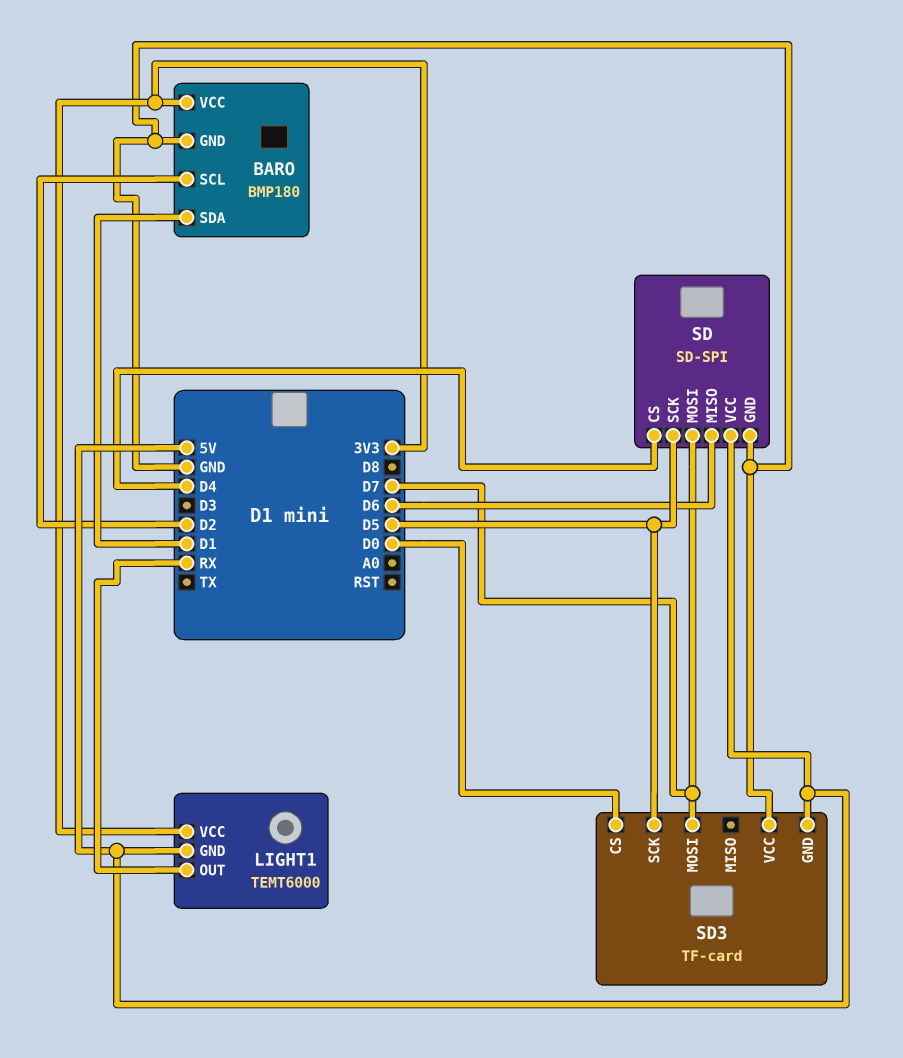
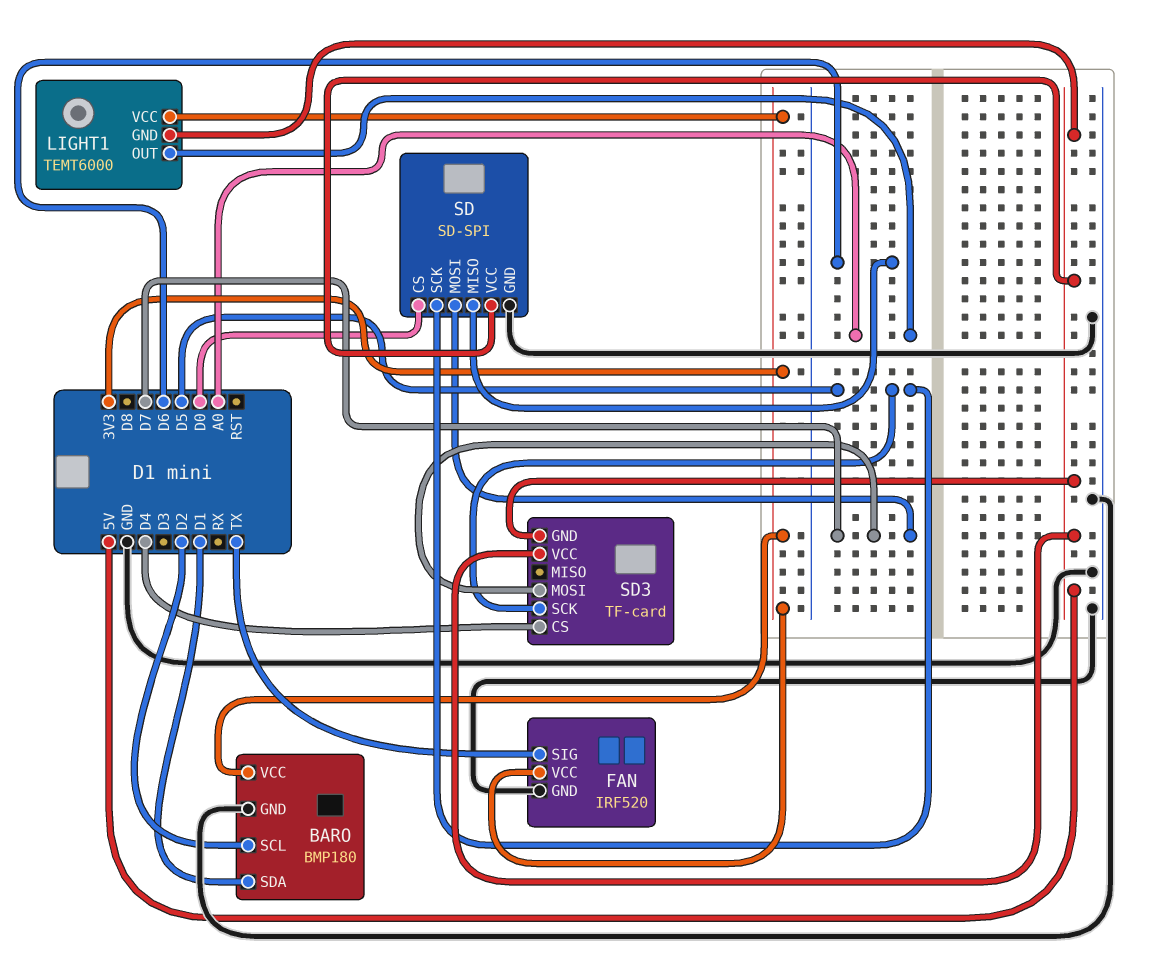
FAN: none -> IRF520
FAN pin GND: none -> GND
FAN pin SIG: none -> TX
FAN pin VCC: none -> 3V3
LIGHT1 pin OUT: RX -> A0
SD pin CS: D4 -> D0
SD3 pin CS: D0 -> D4
SD3 pin VCC: GND -> 5V

